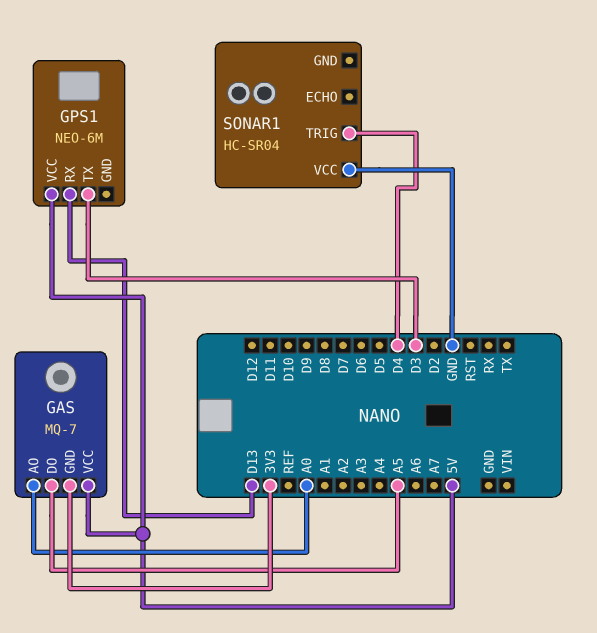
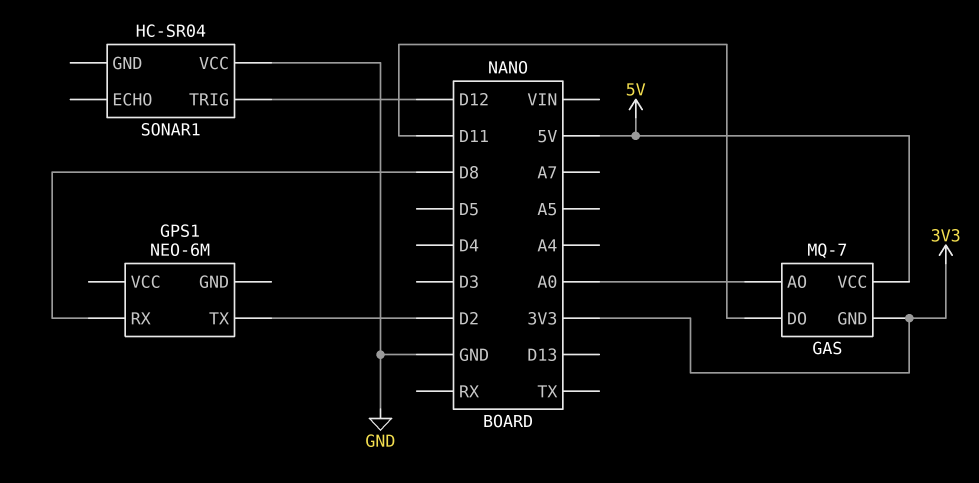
GAS pin DO: A5 -> D11
GPS1 pin RX: D13 -> D8
GPS1 pin TX: D3 -> D2
GPS1 pin VCC: 5V -> none
SONAR1 pin TRIG: D4 -> D12

